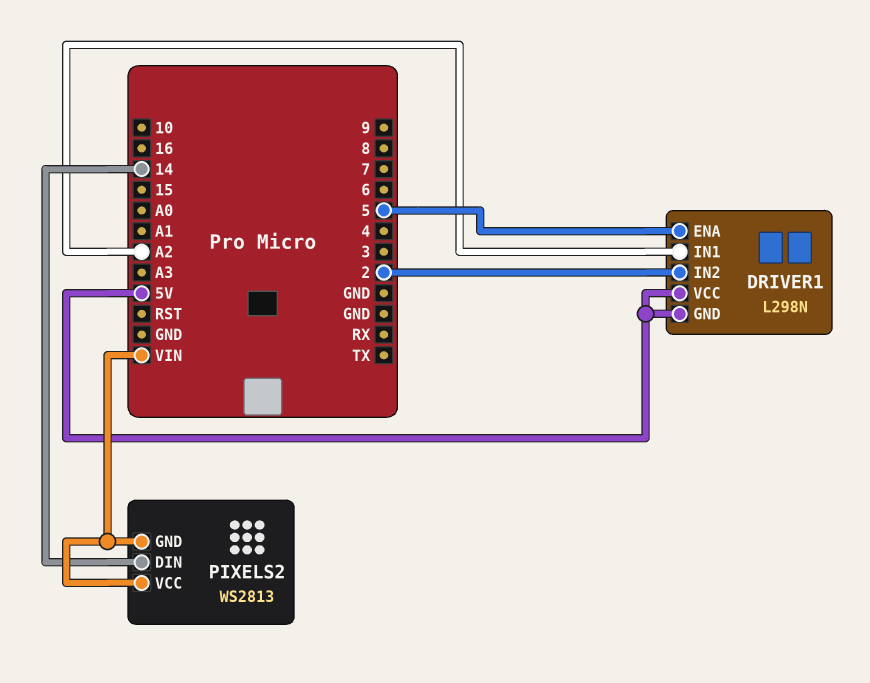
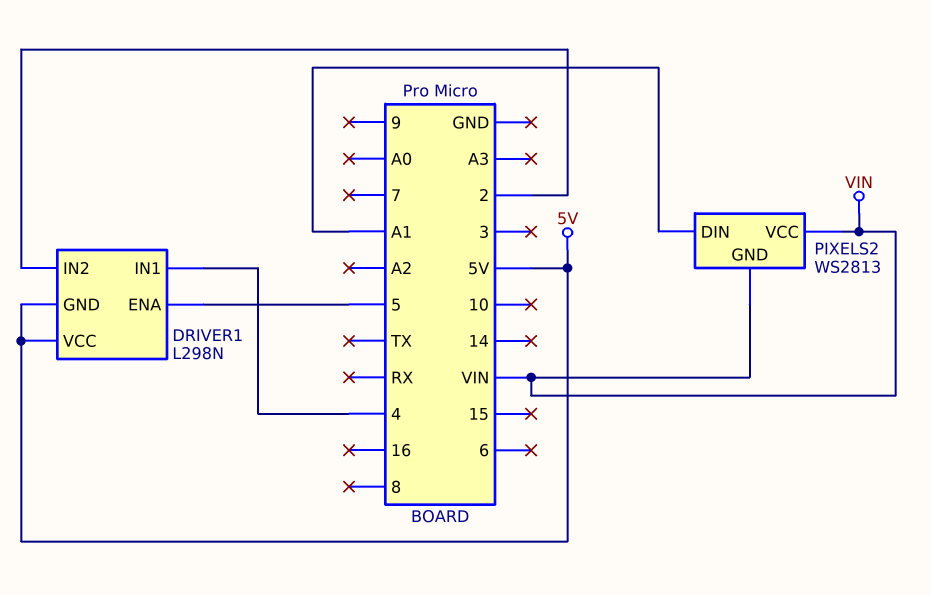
DRIVER1 pin IN1: A2 -> 4
PIXELS2 pin DIN: 14 -> A1

